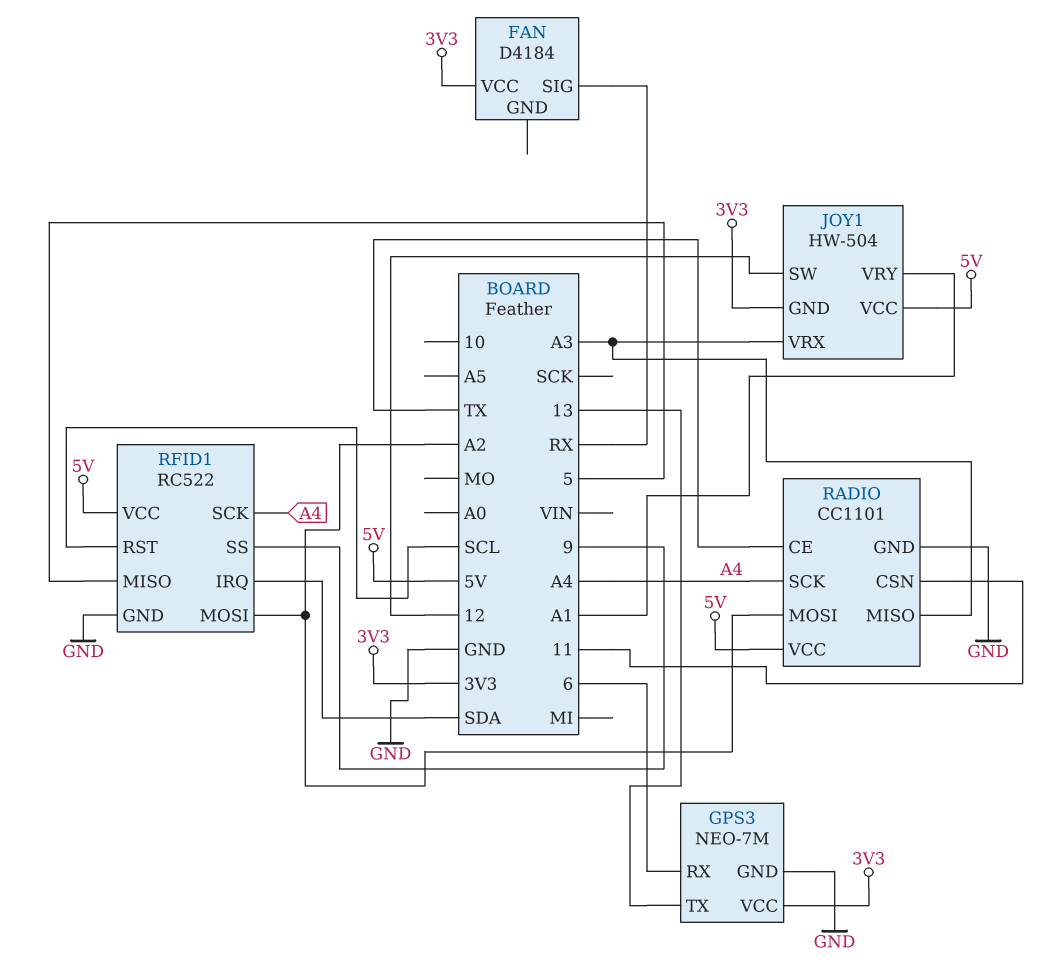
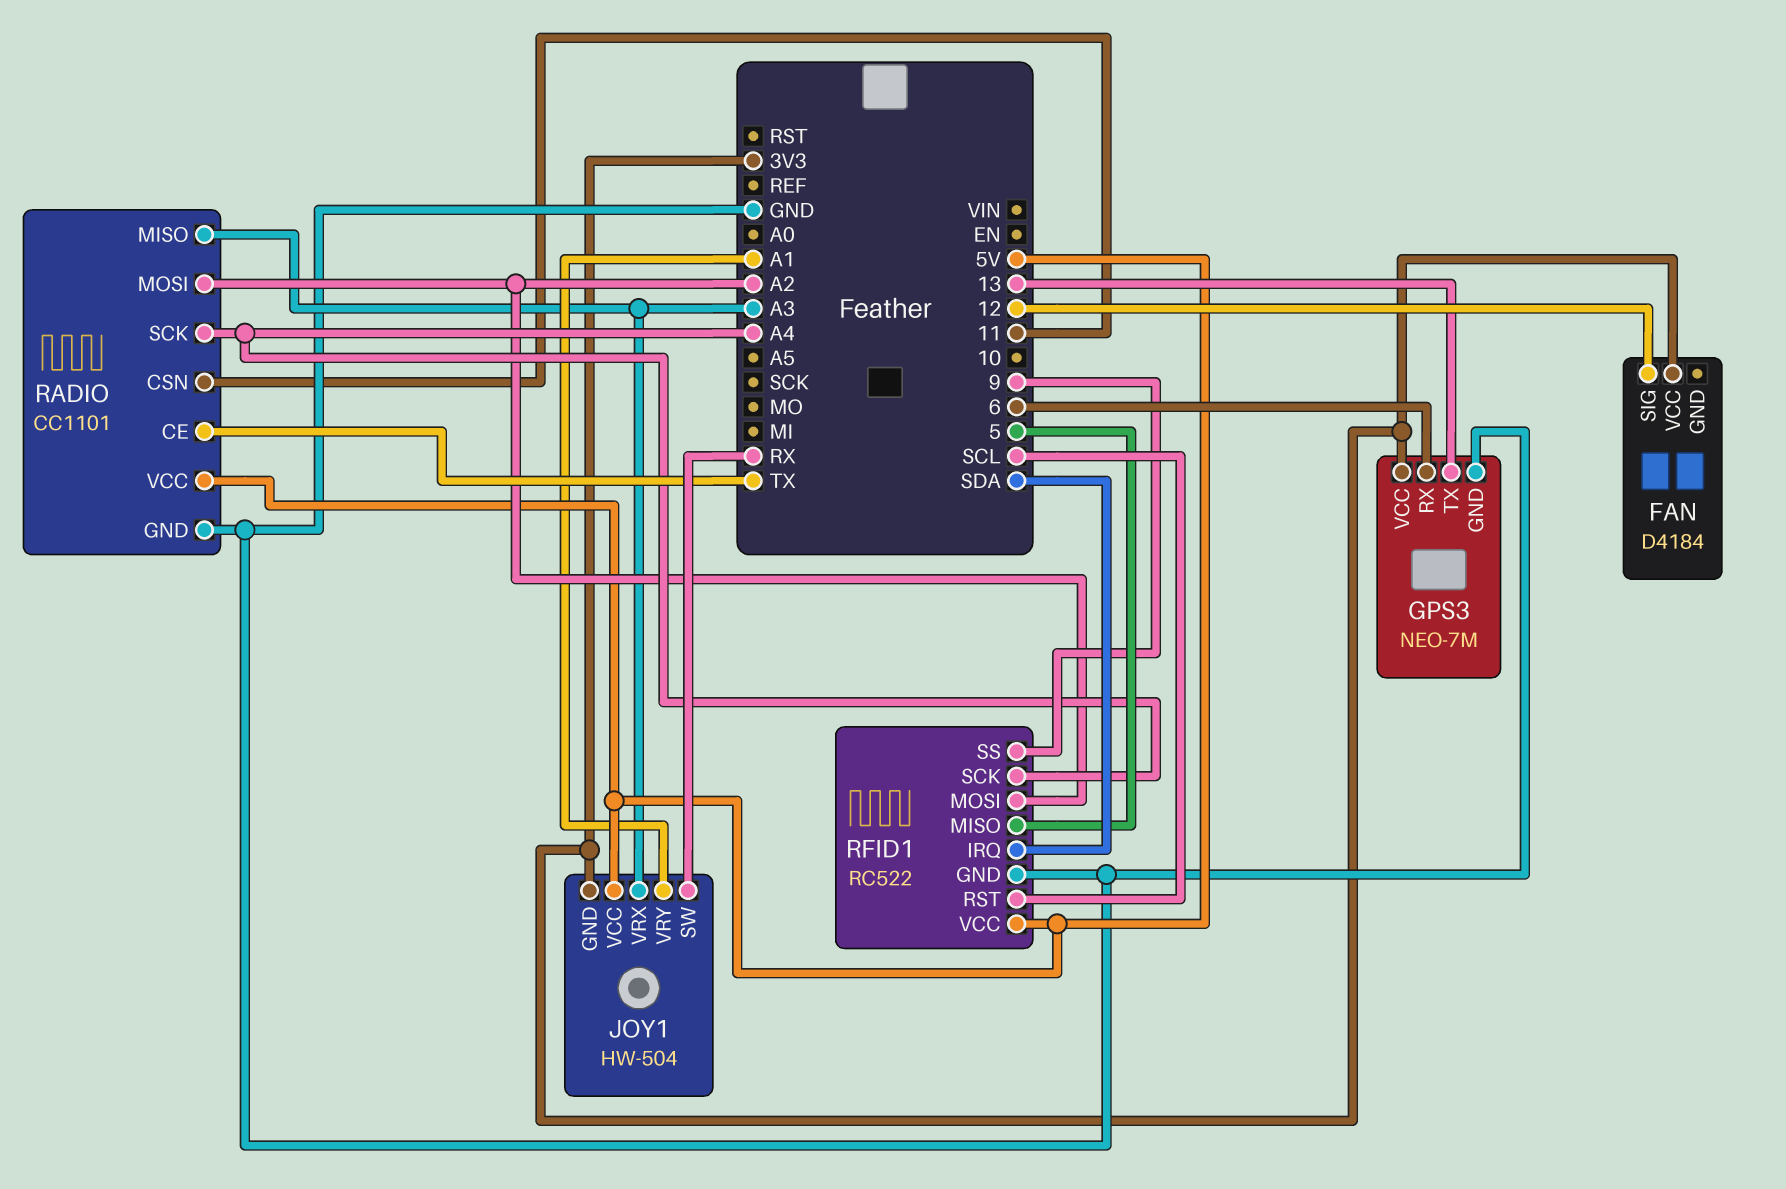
FAN pin SIG: RX -> 12
JOY1 pin SW: 12 -> RX

